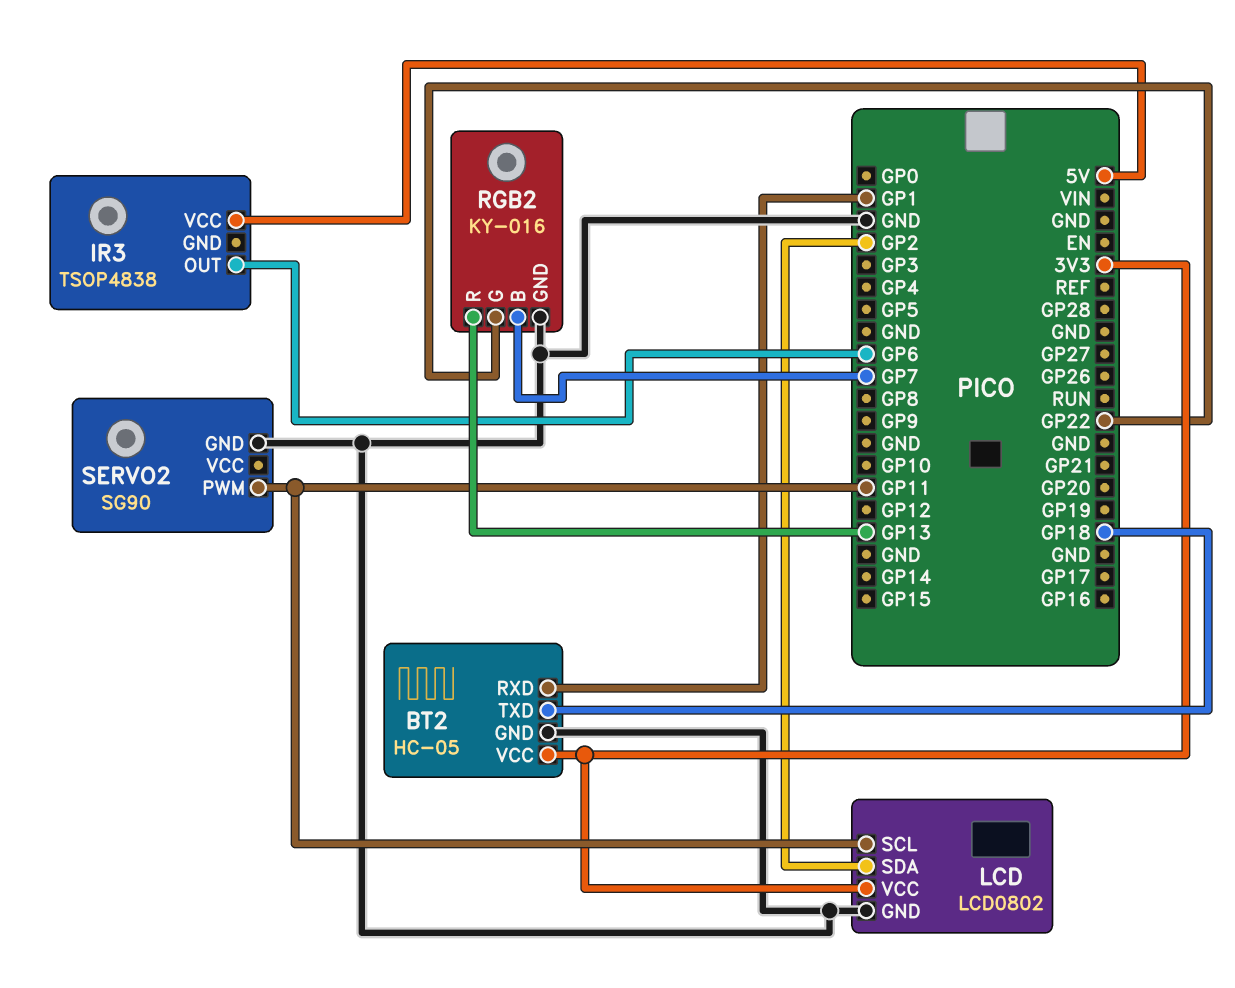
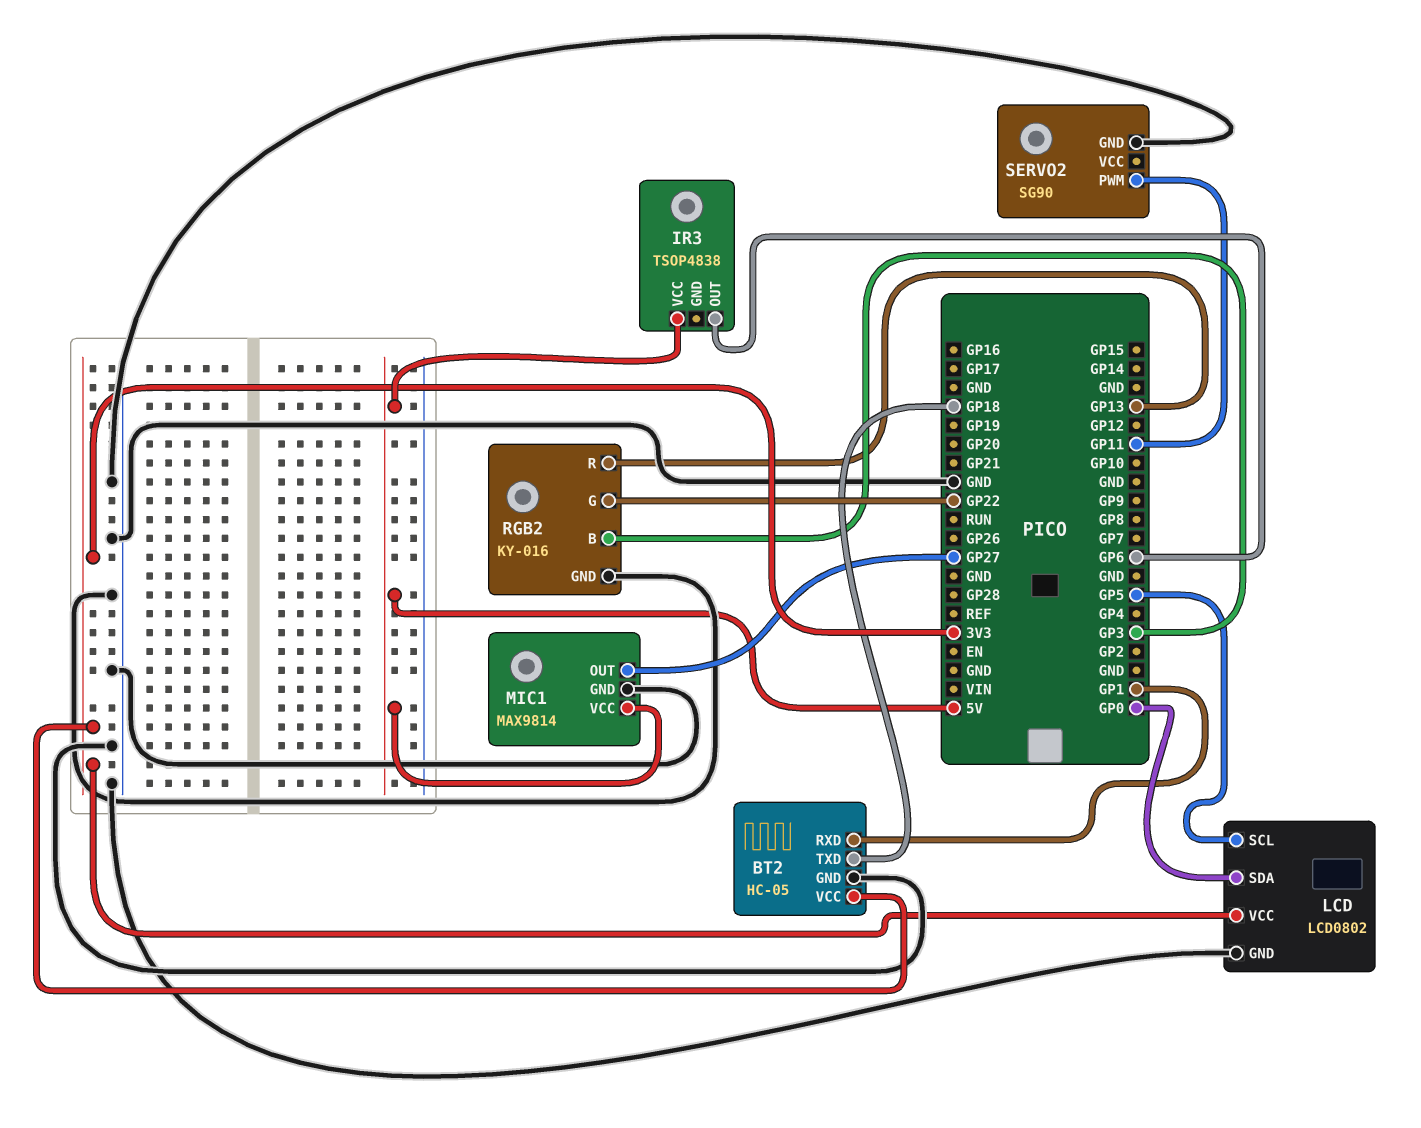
LCD pin SCL: GP11 -> GP5
LCD pin SDA: GP2 -> GP0
MIC1: none -> MAX9814
MIC1 pin GND: none -> GND
MIC1 pin OUT: none -> GP27
MIC1 pin VCC: none -> 5V
RGB2 pin B: GP7 -> GP3

